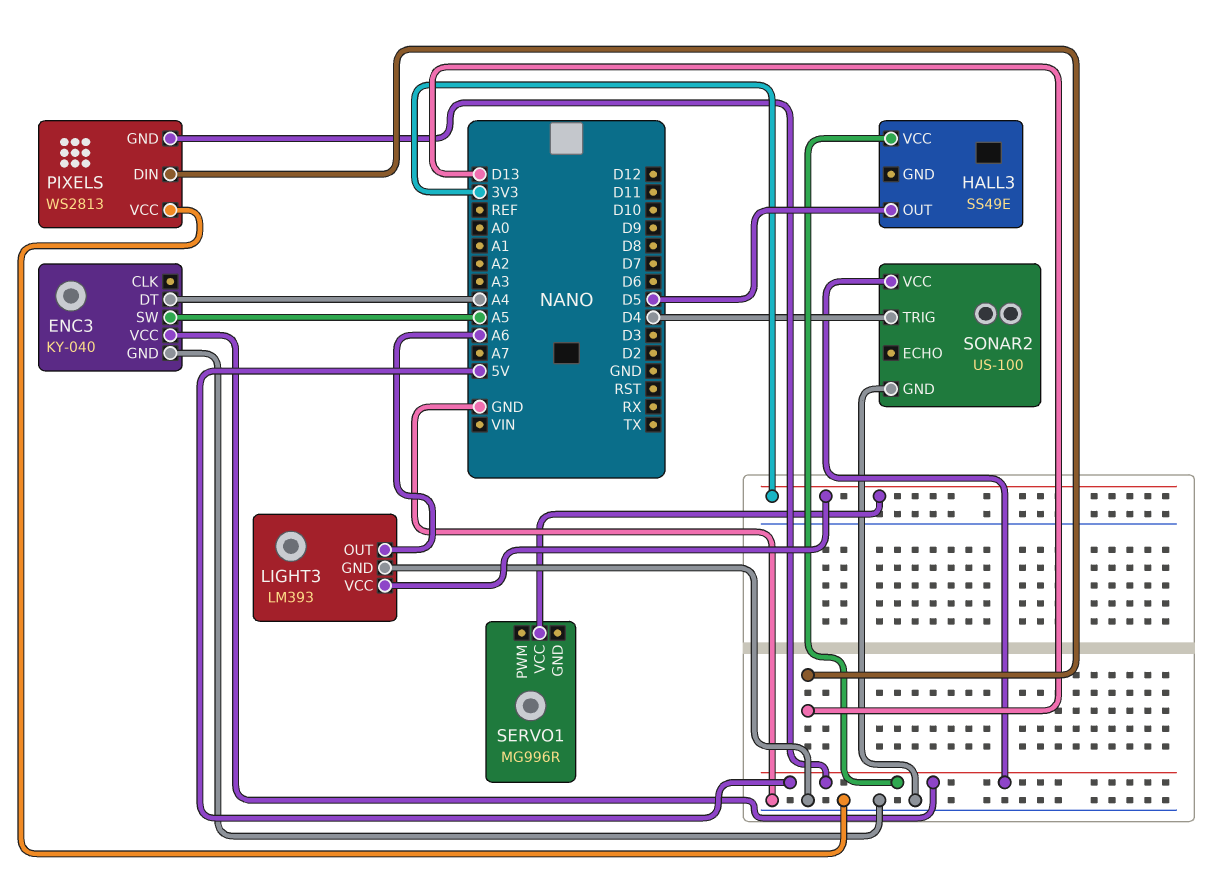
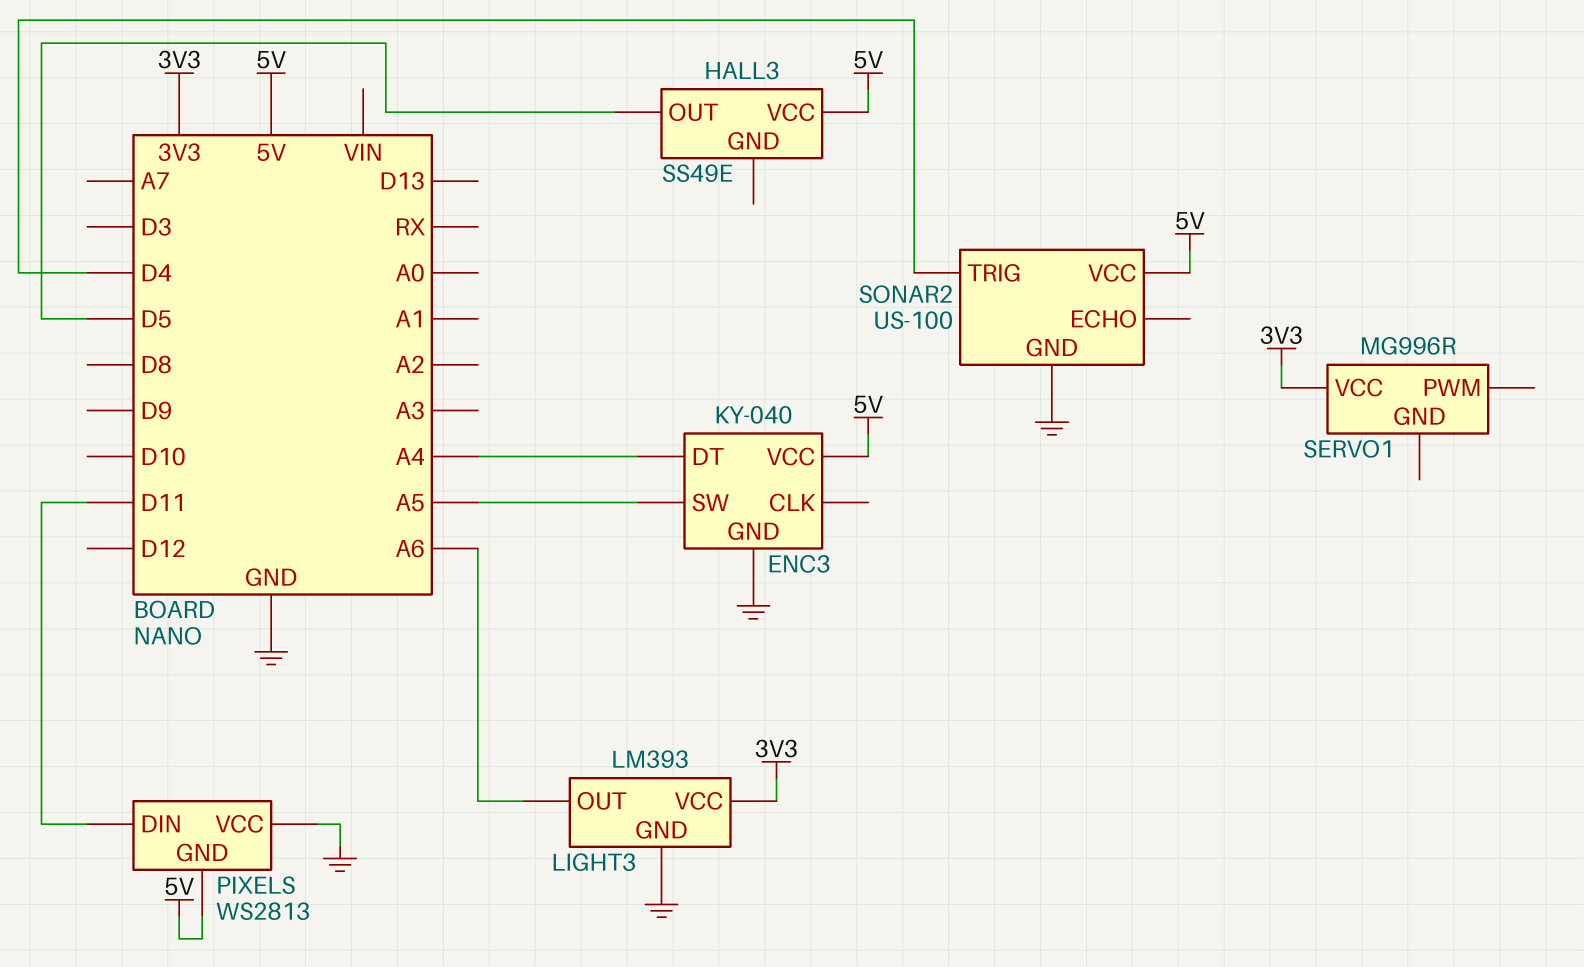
PIXELS pin DIN: D13 -> D11

